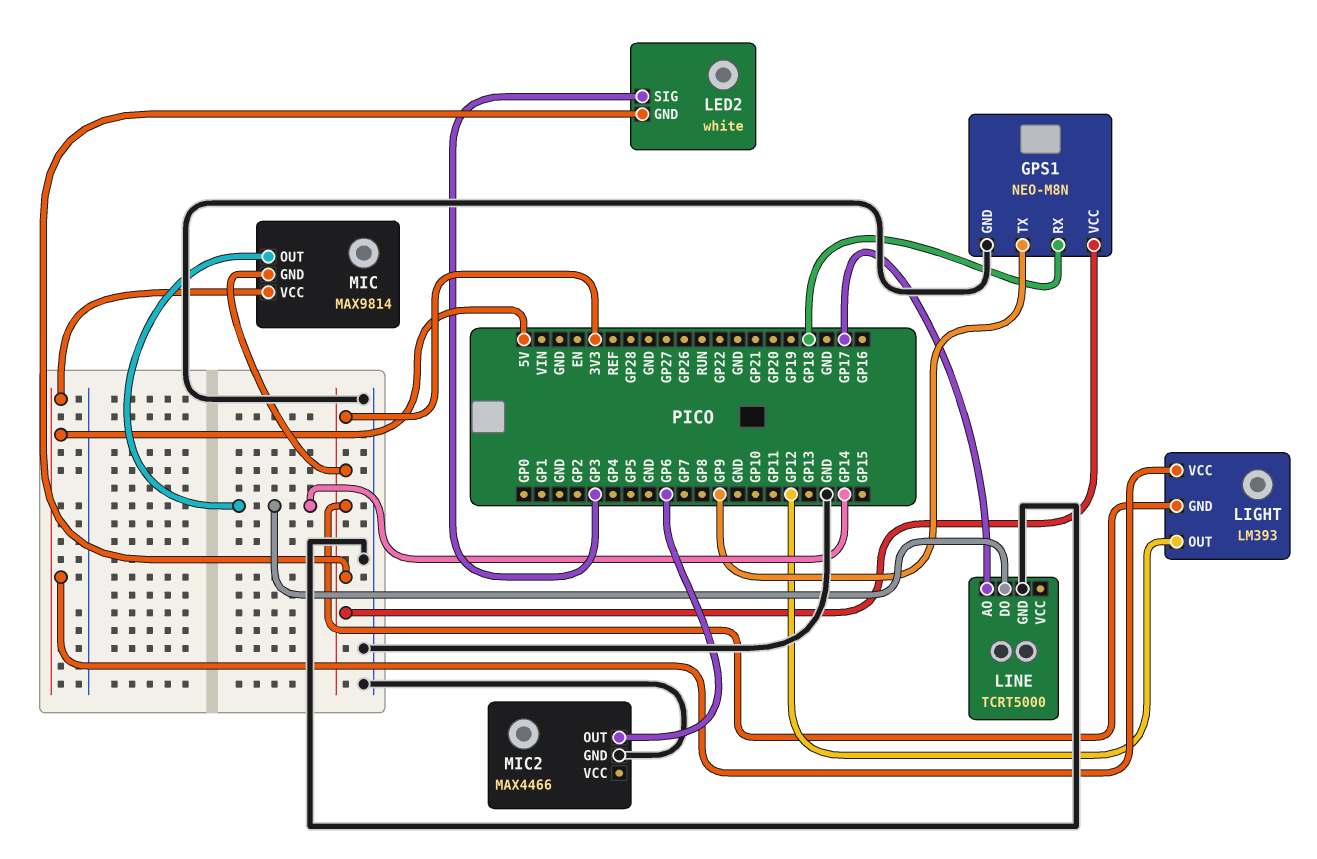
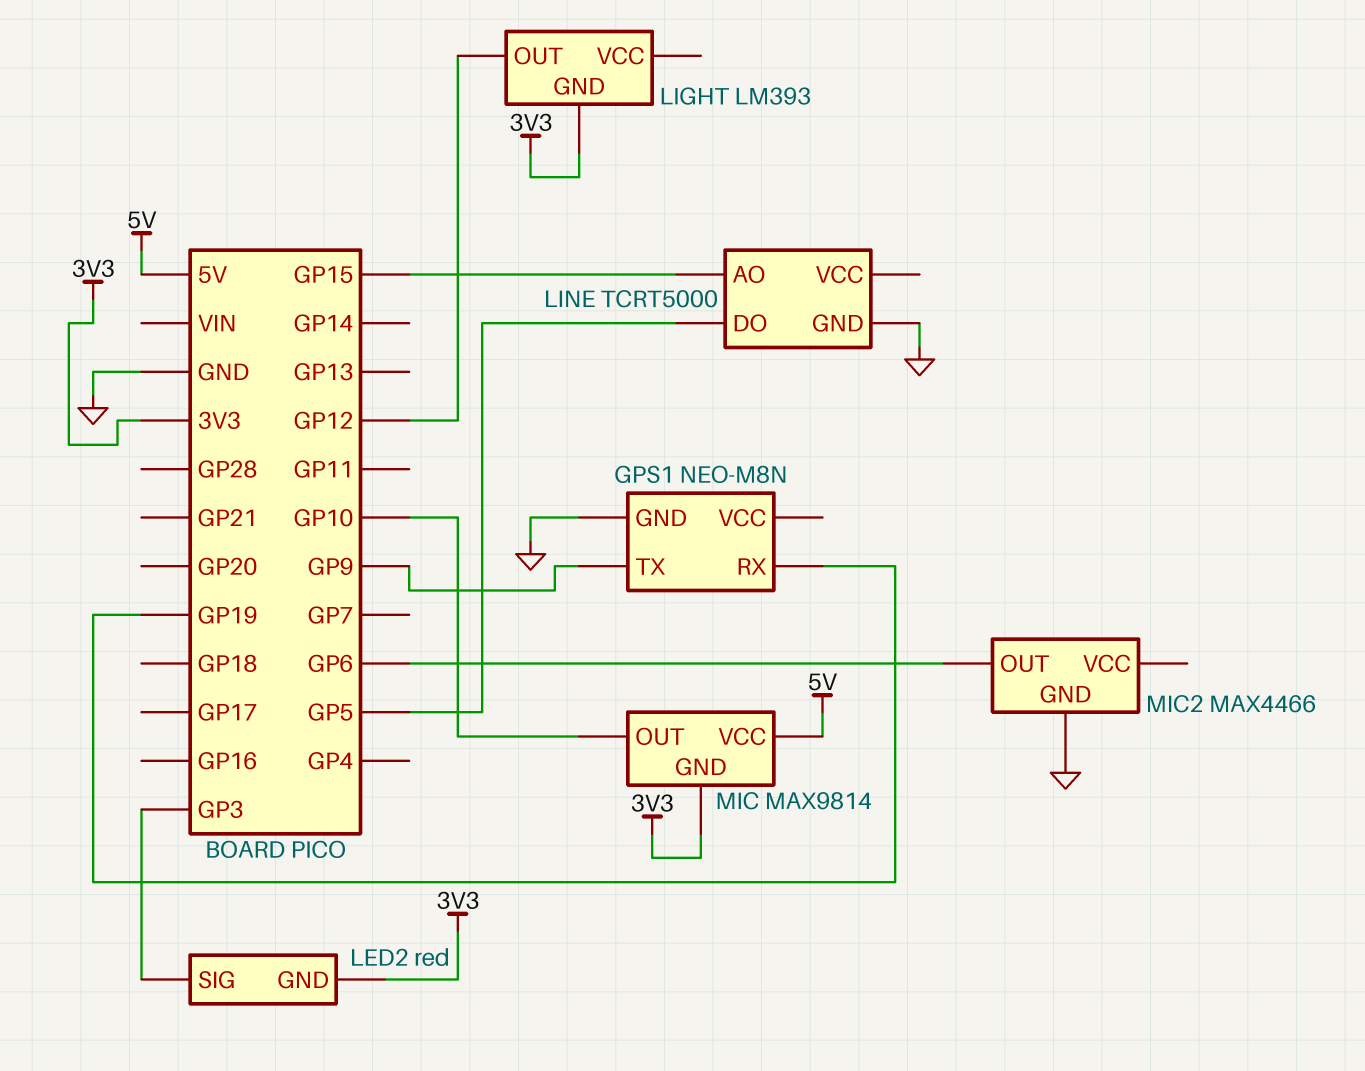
GPS1 pin RX: GP18 -> GP19
GPS1 pin VCC: 3V3 -> none
LED2: white -> red
LIGHT pin VCC: 5V -> none
LINE pin AO: GP17 -> GP15
LINE pin DO: GP14 -> GP5
MIC pin OUT: GP14 -> GP10

